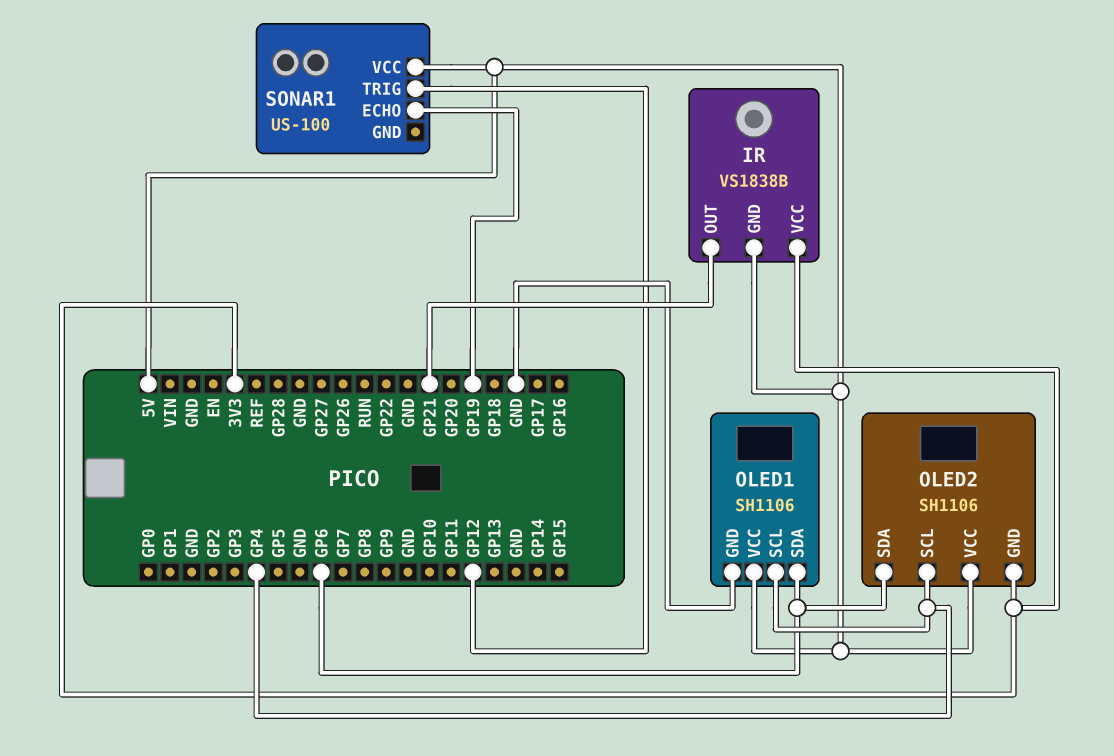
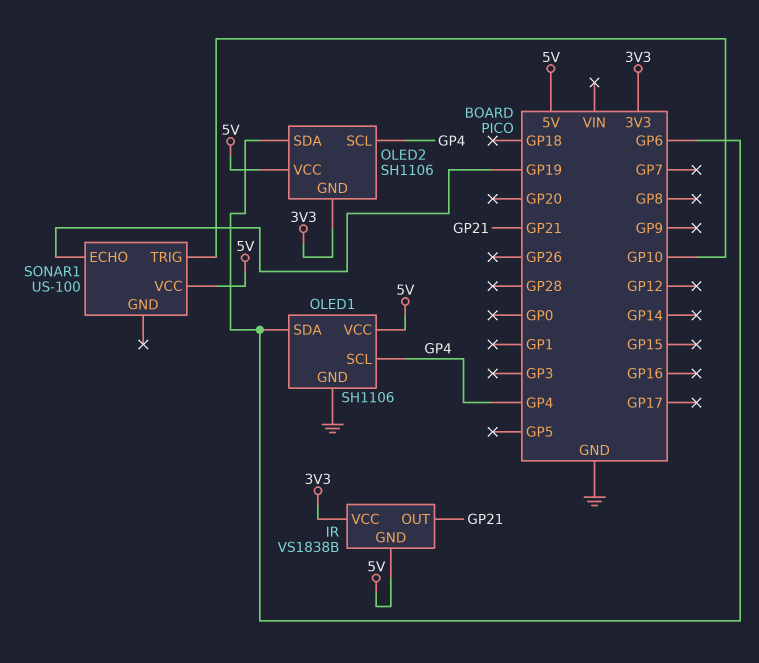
SONAR1 pin TRIG: GP12 -> GP10

